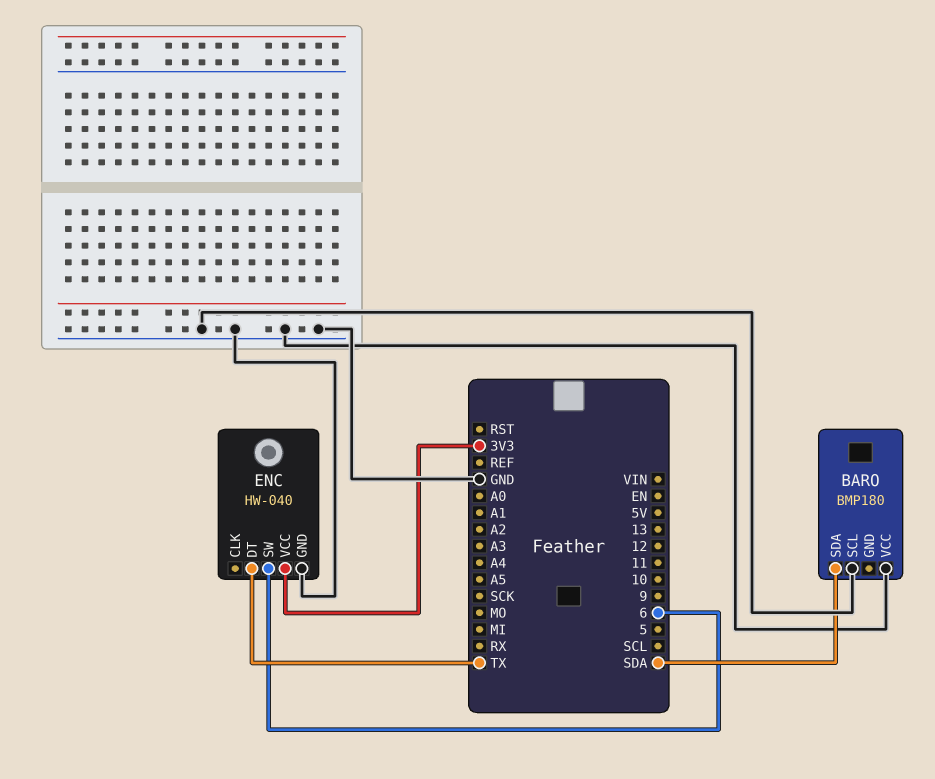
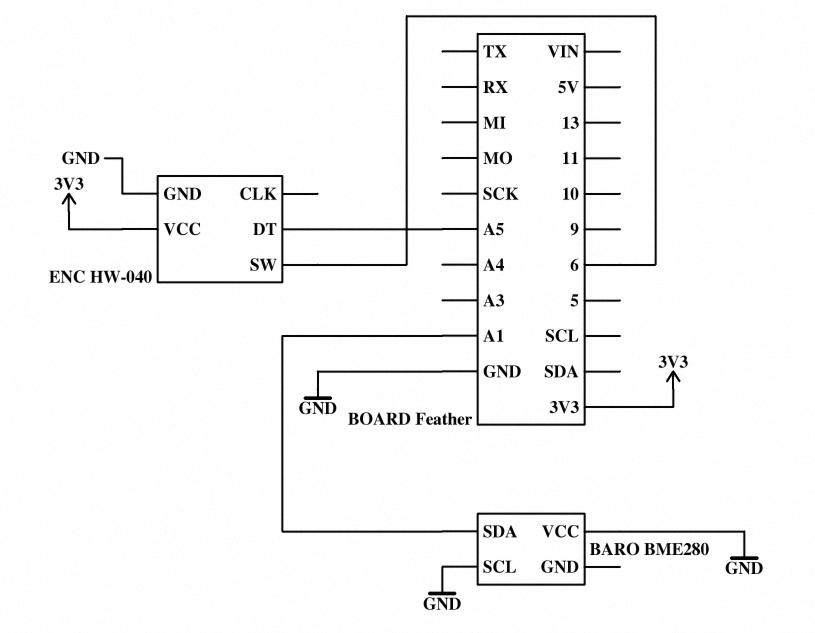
BARO: BMP180 -> BME280
BARO pin SDA: SDA -> A1
ENC pin DT: TX -> A5

